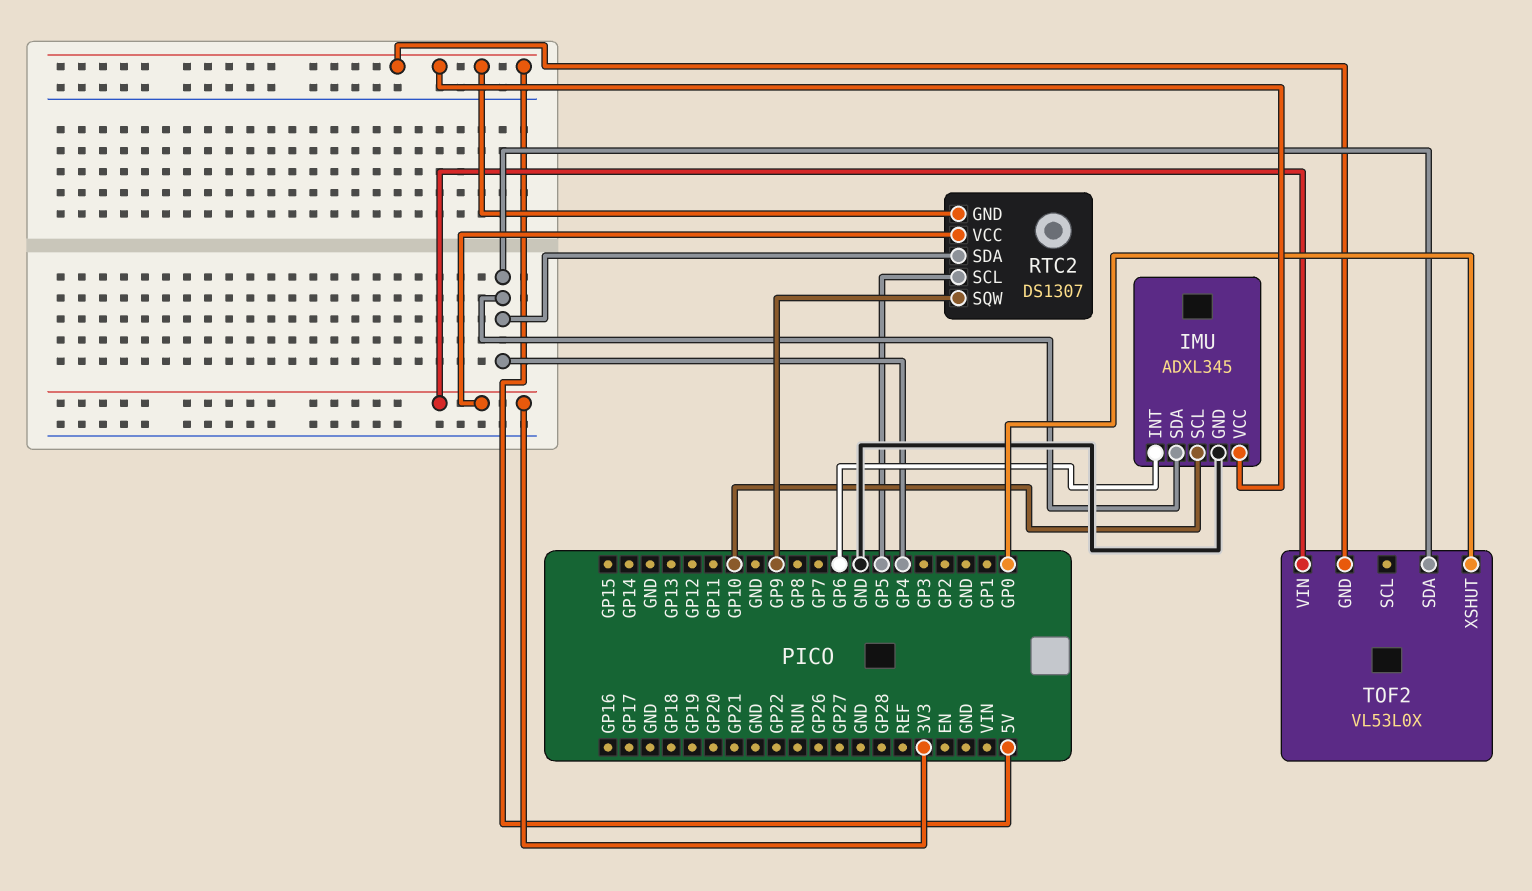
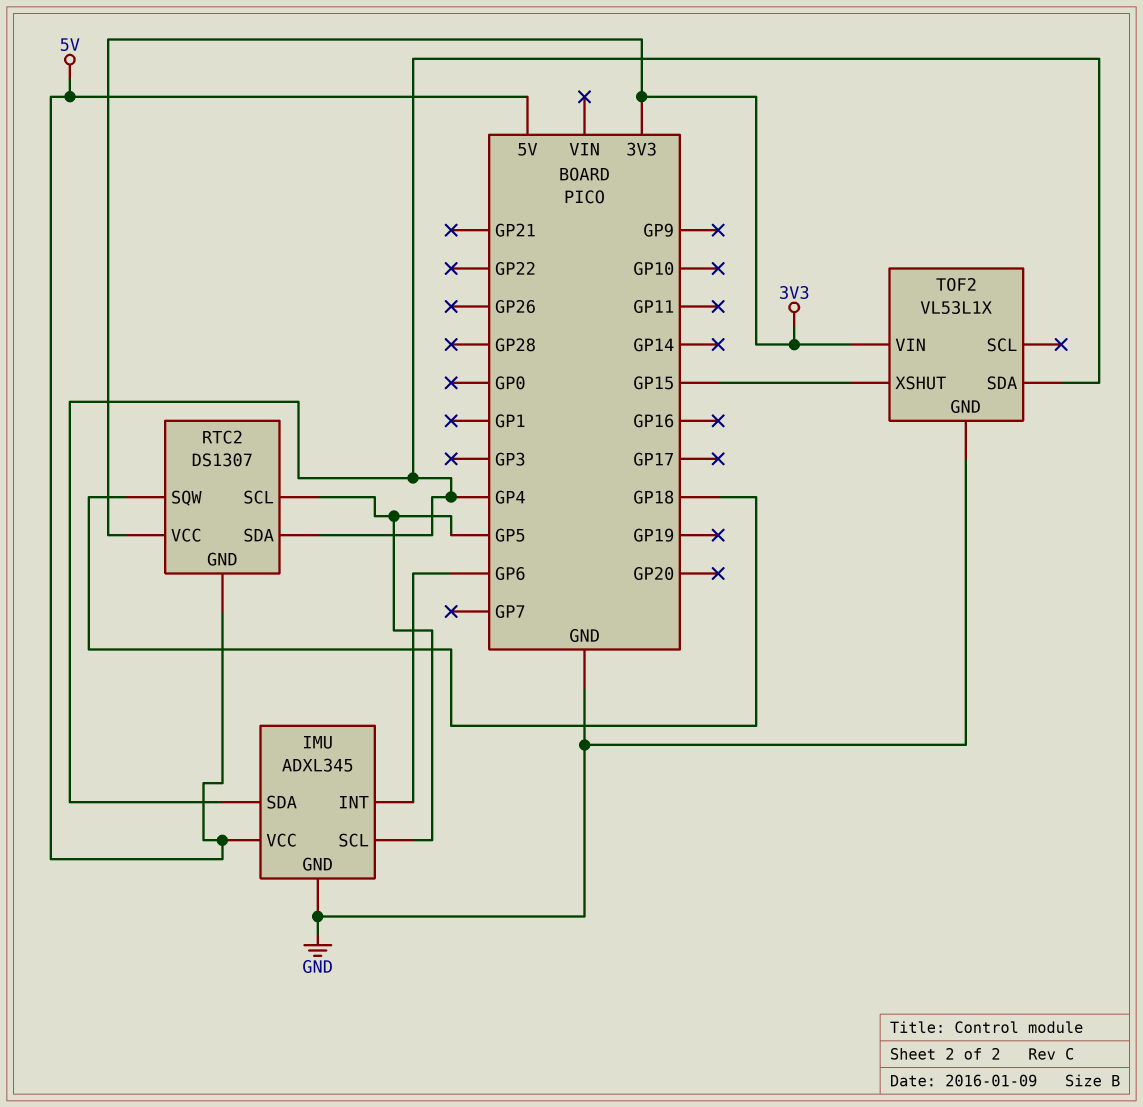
IMU pin SCL: GP10 -> GP5
RTC2 pin SQW: GP9 -> GP18
TOF2: VL53L0X -> VL53L1X
TOF2 pin GND: 5V -> GND
TOF2 pin XSHUT: GP0 -> GP15

